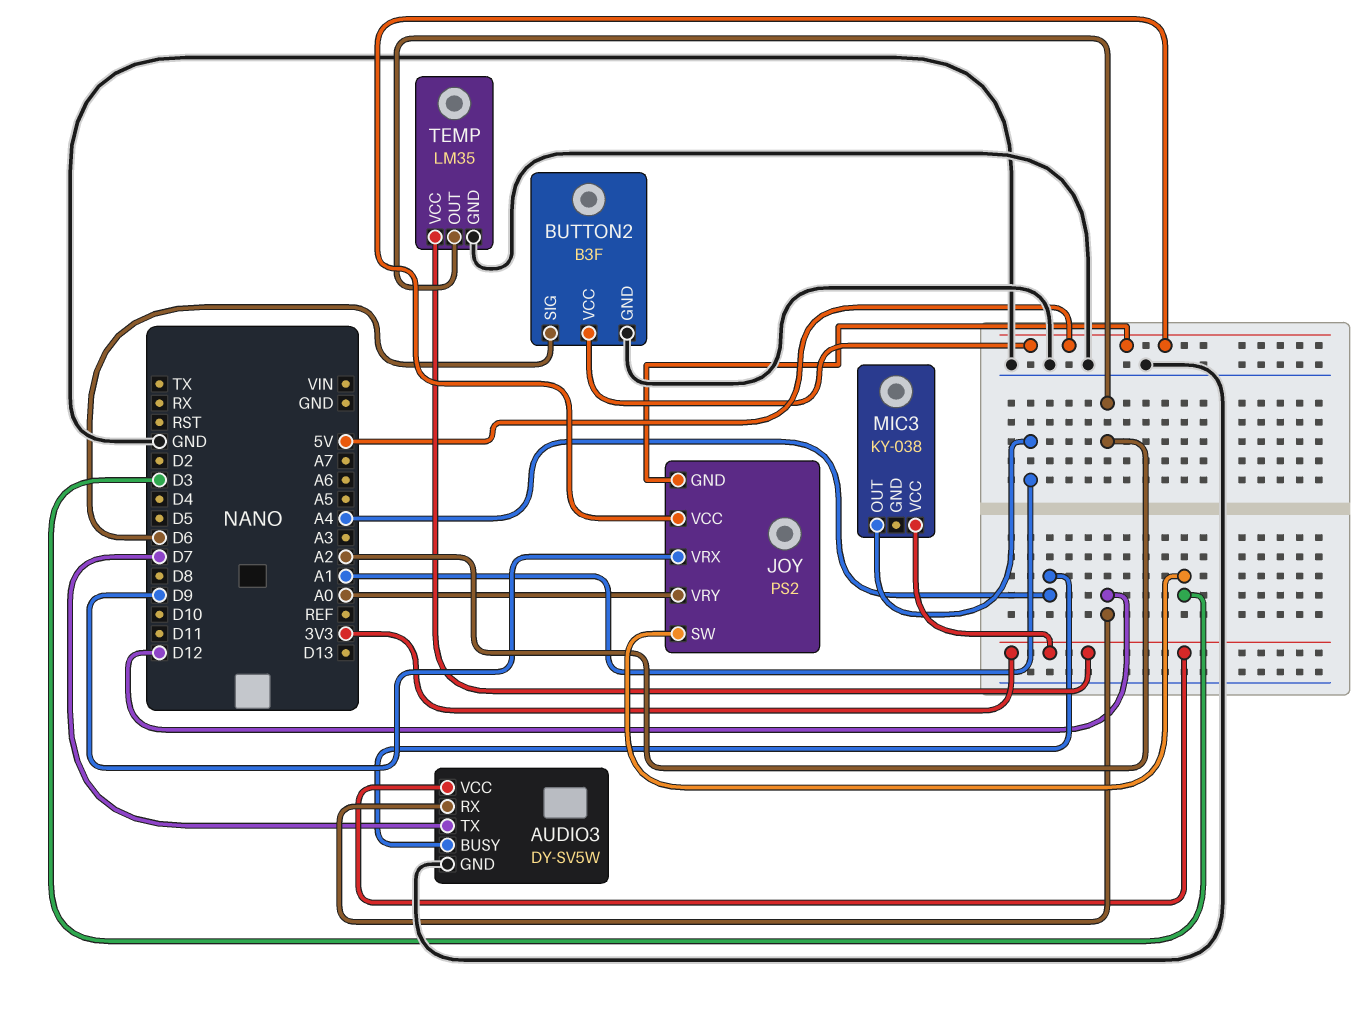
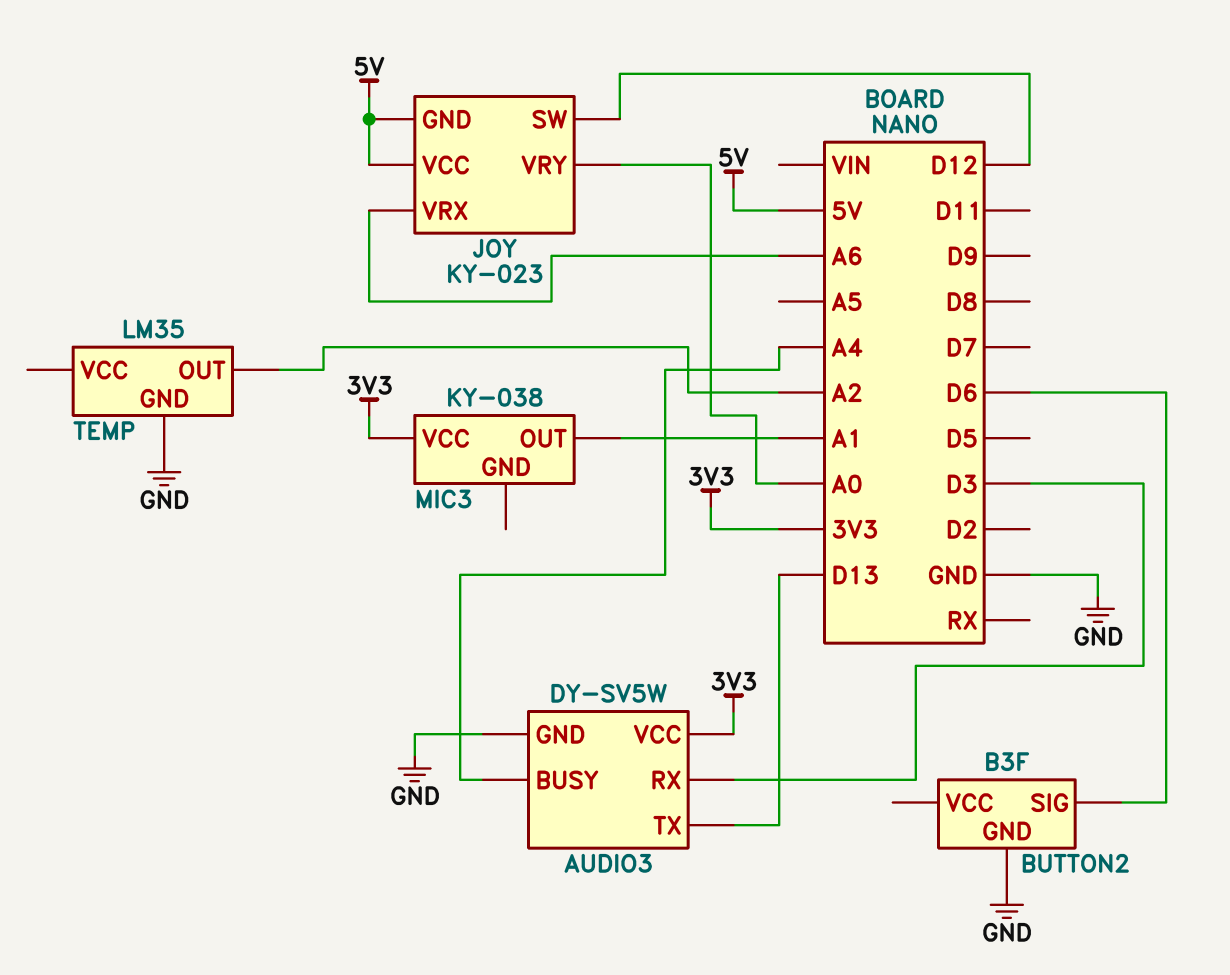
AUDIO3 pin RX: D12 -> D3
AUDIO3 pin TX: D7 -> D13
BUTTON2 pin VCC: 5V -> none
JOY: PS2 -> KY-023
JOY pin SW: D3 -> D12
JOY pin VRX: D9 -> A6
TEMP pin VCC: 3V3 -> none

